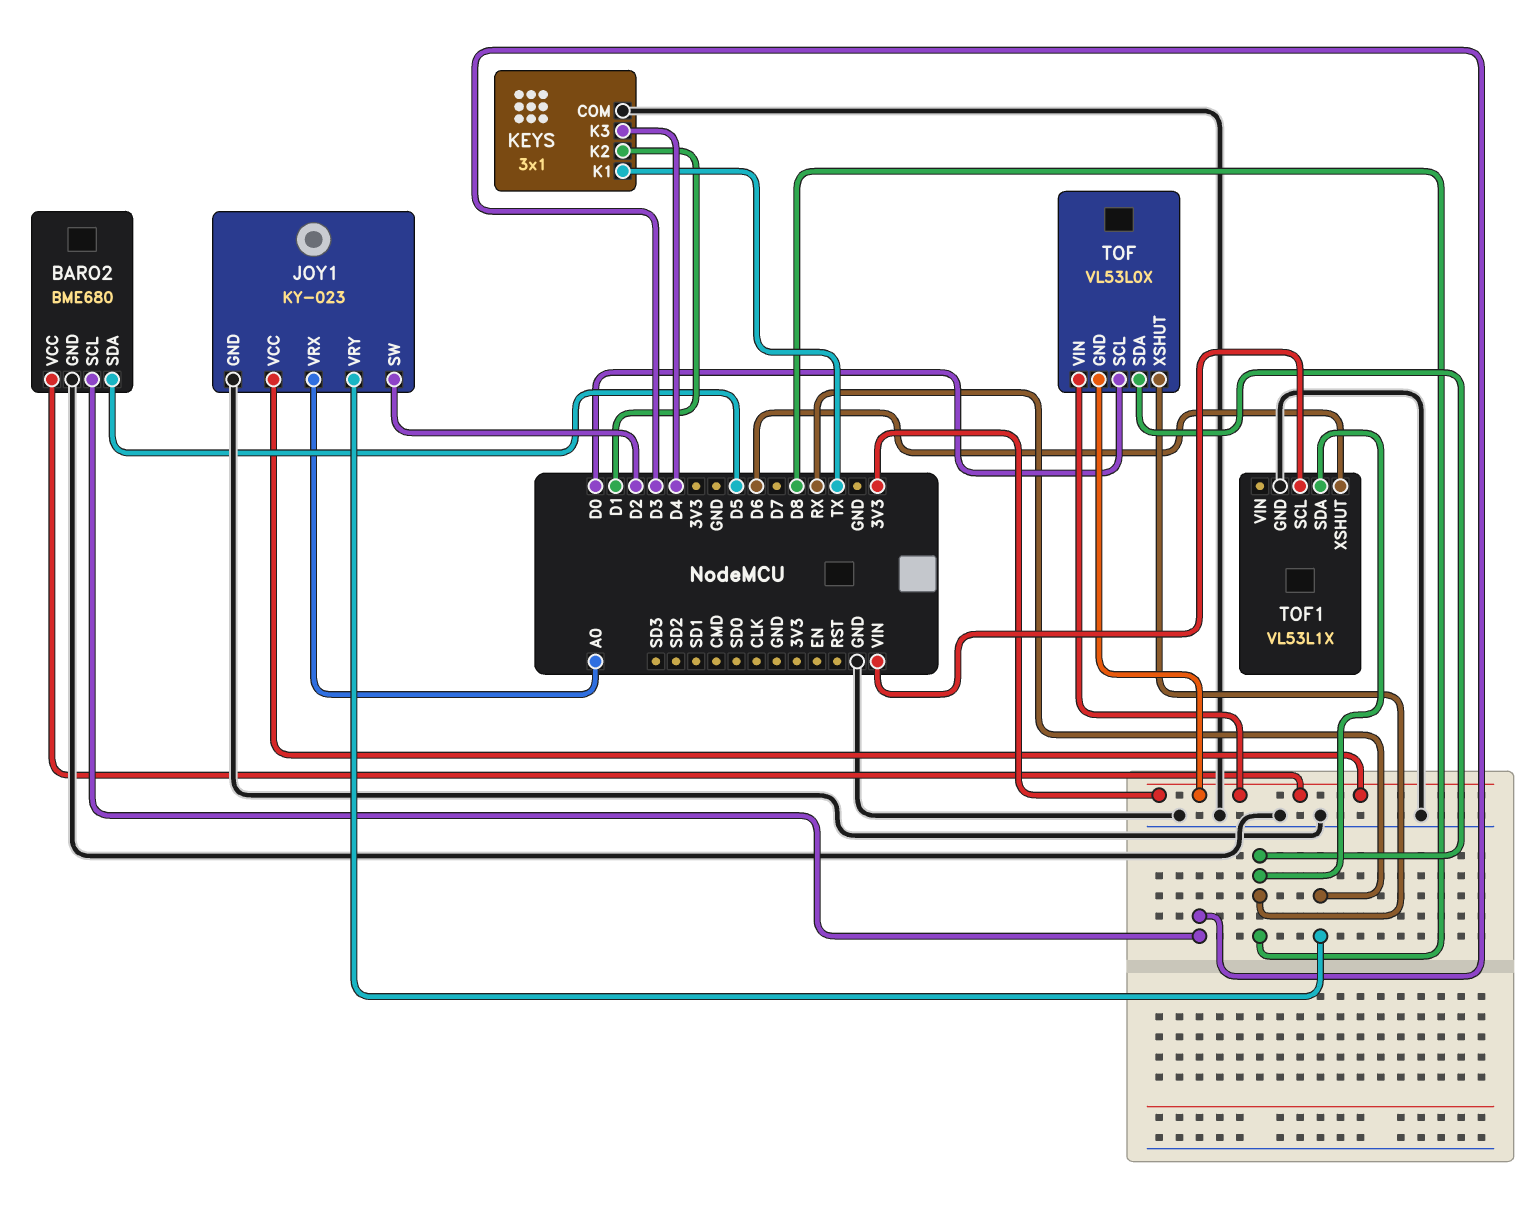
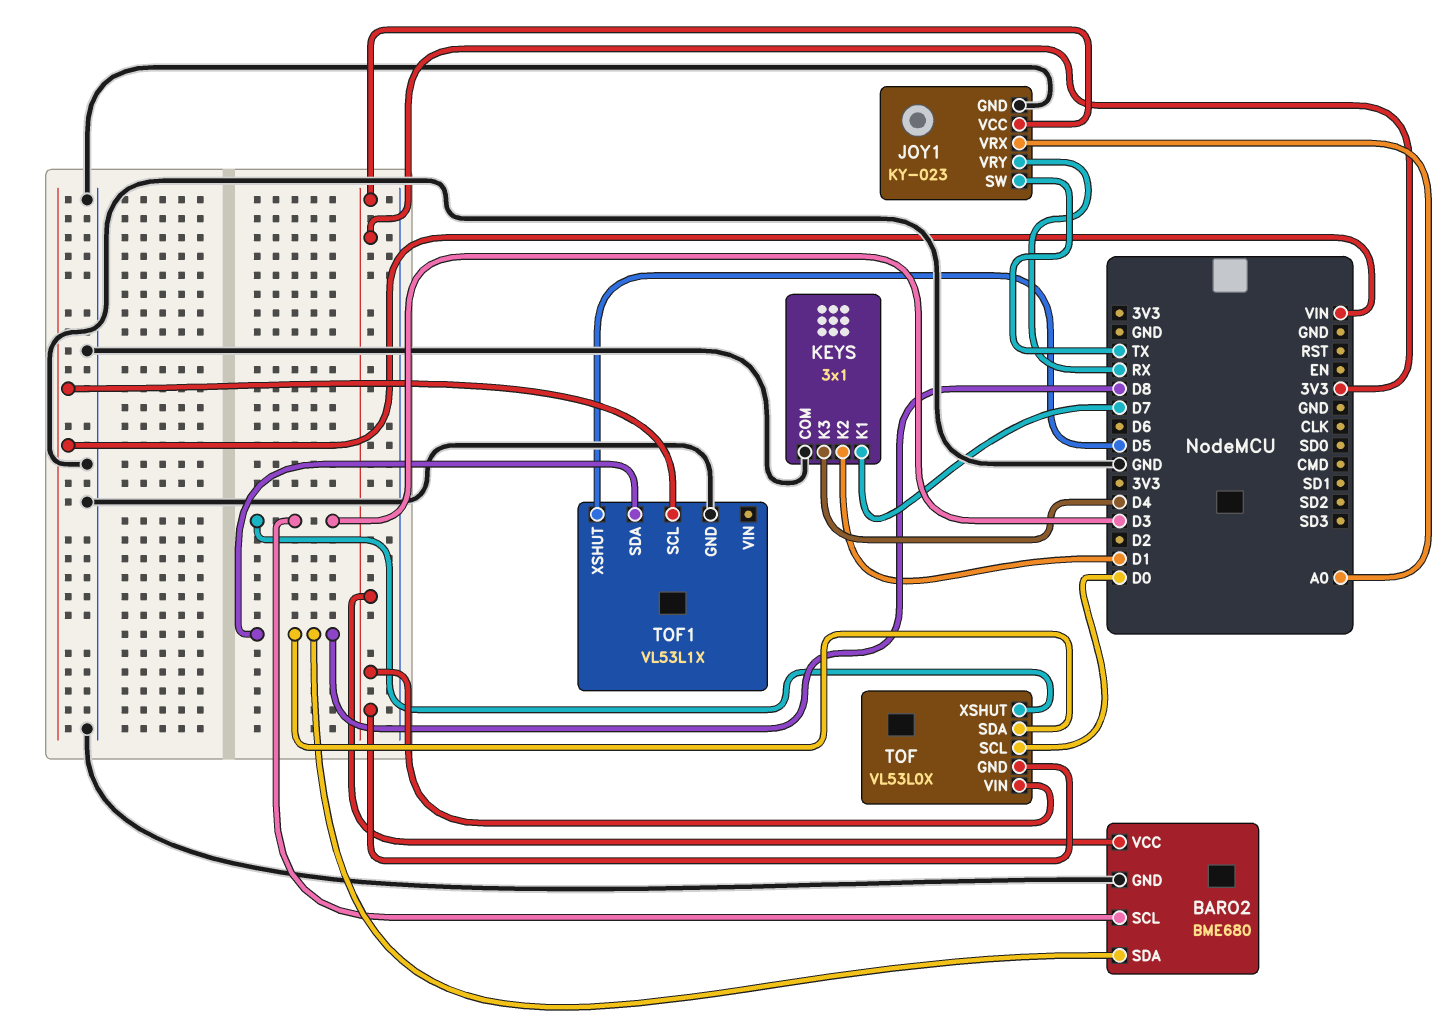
BARO2 pin SDA: D5 -> D8
JOY1 pin SW: D2 -> TX
KEYS pin K1: TX -> D7
TOF pin XSHUT: D8 -> D3
TOF1 pin XSHUT: D6 -> D5

